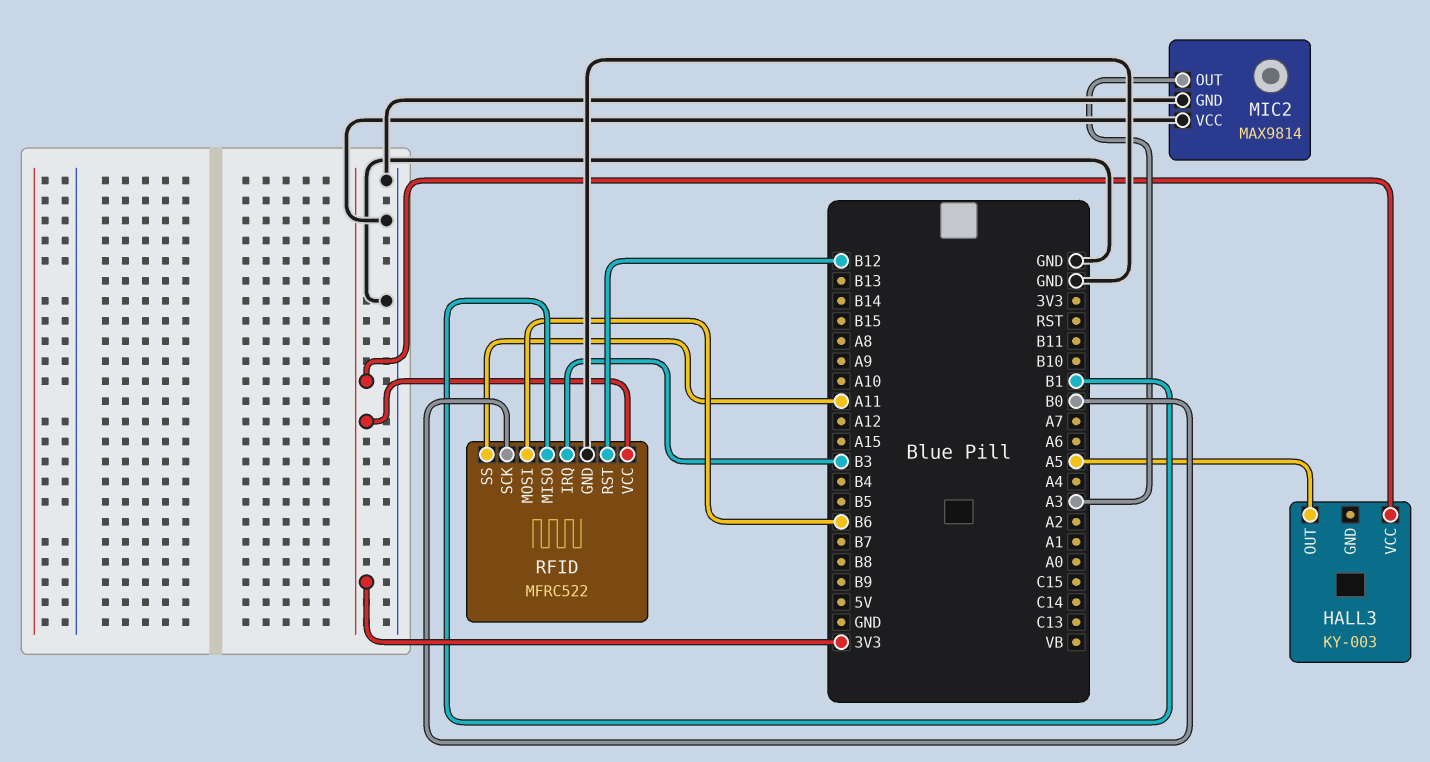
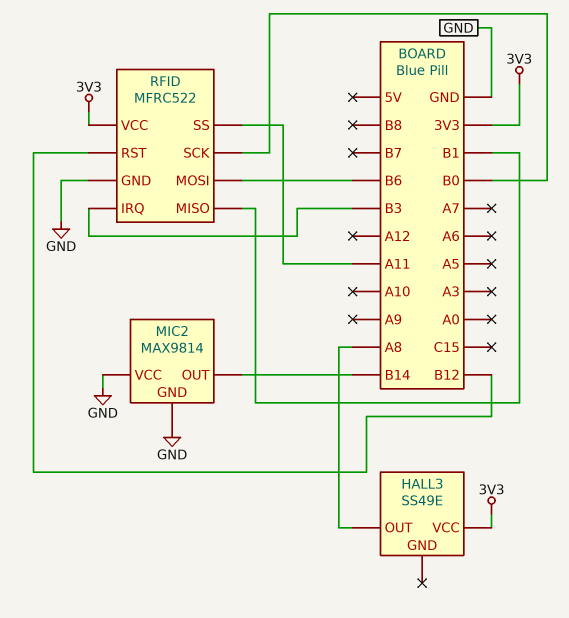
HALL3: KY-003 -> SS49E
HALL3 pin OUT: A5 -> A8
MIC2 pin OUT: A3 -> B14

